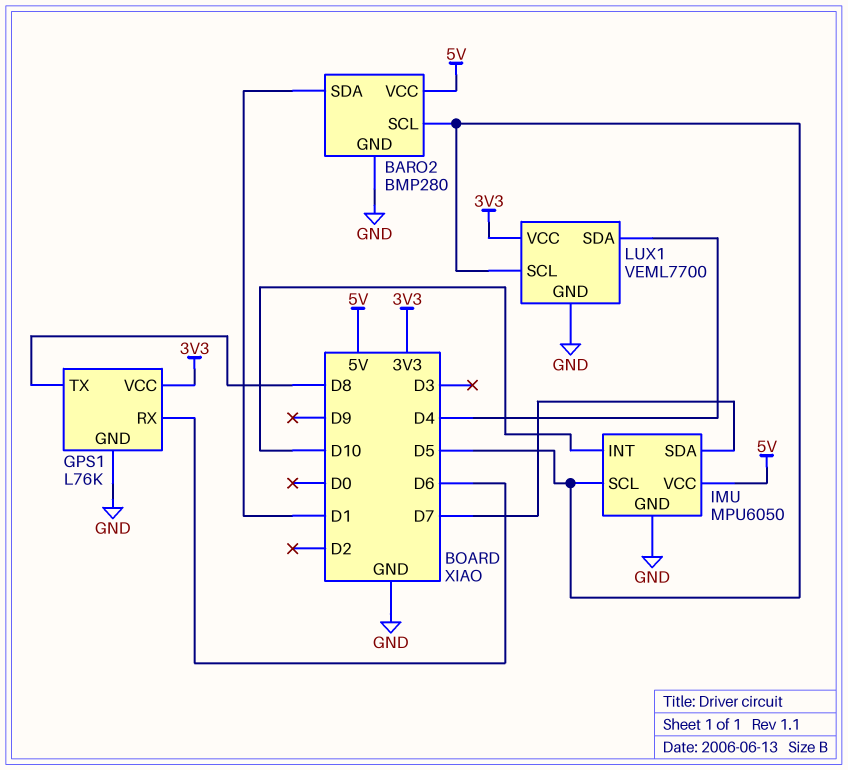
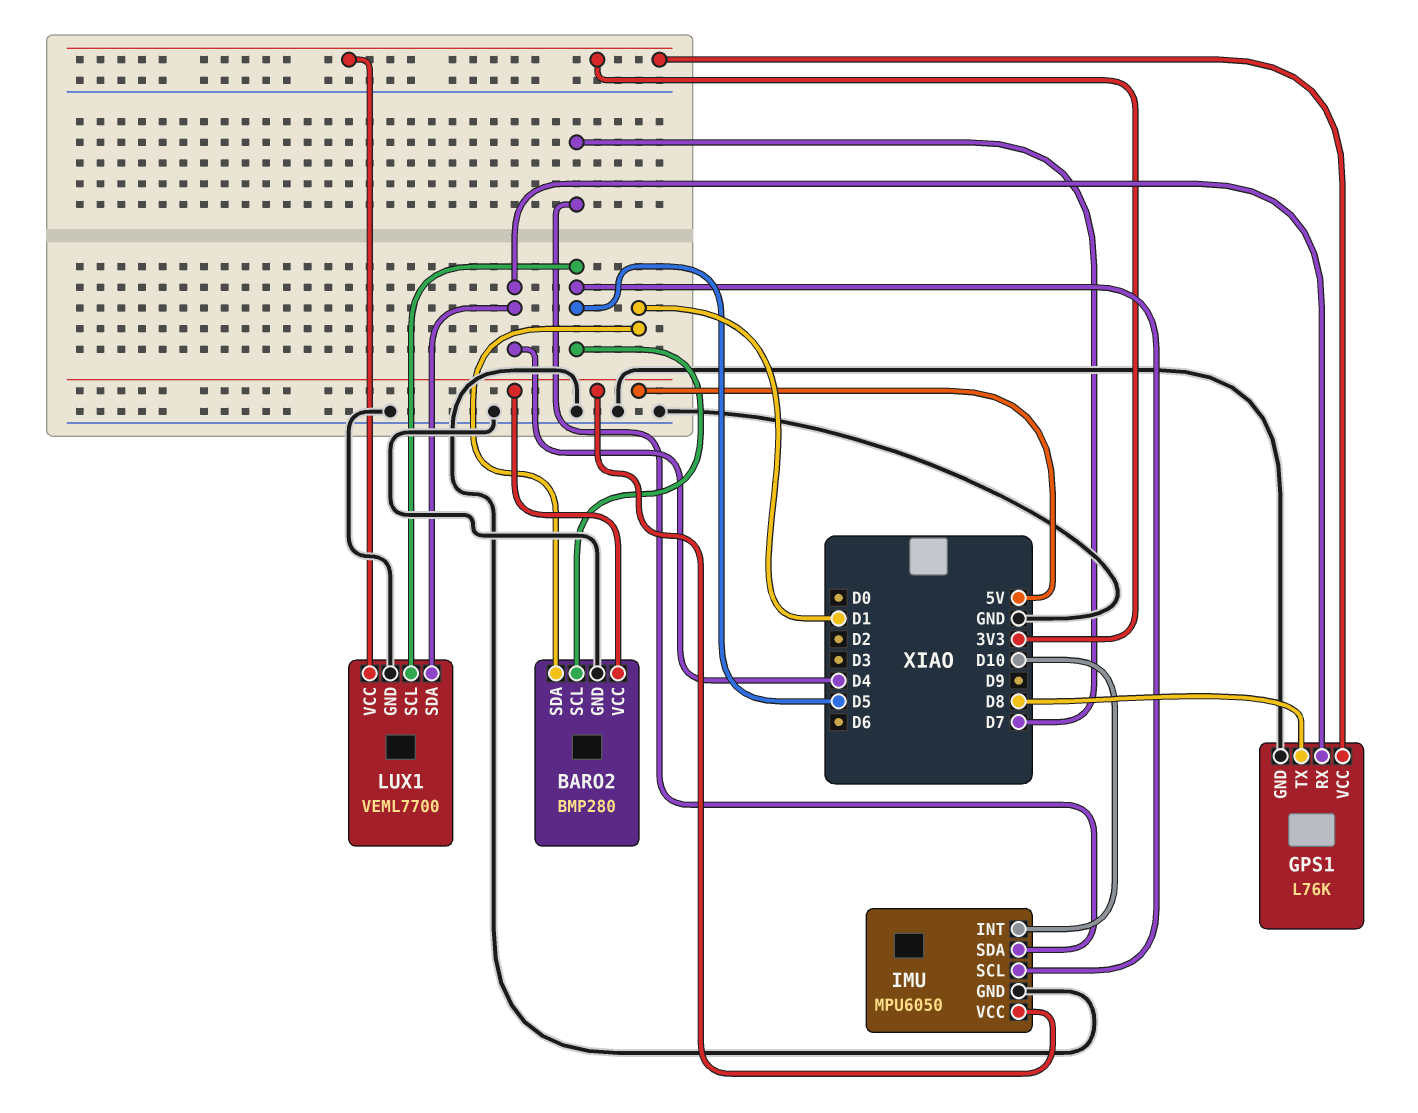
GPS1 pin RX: D6 -> D4

